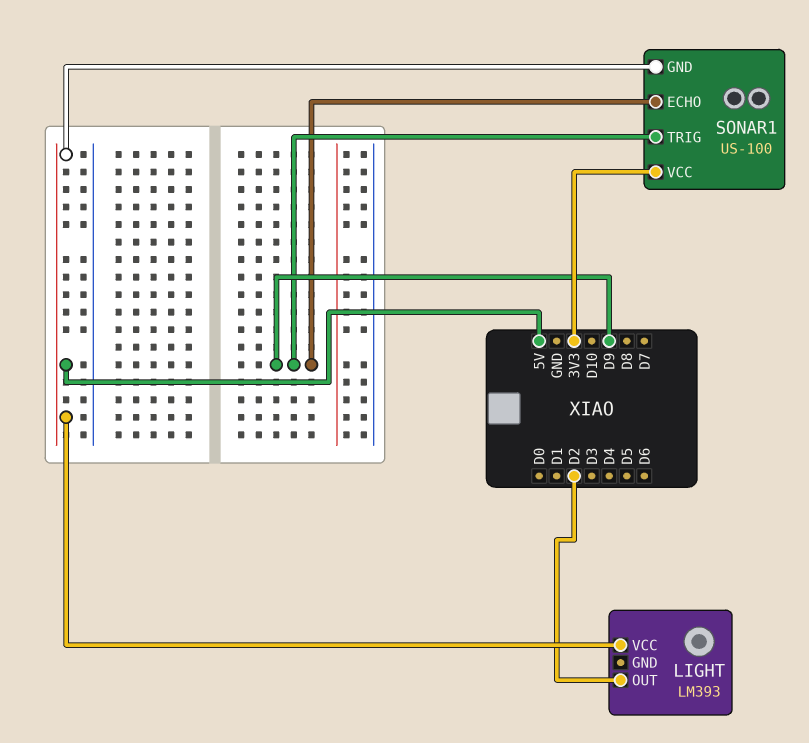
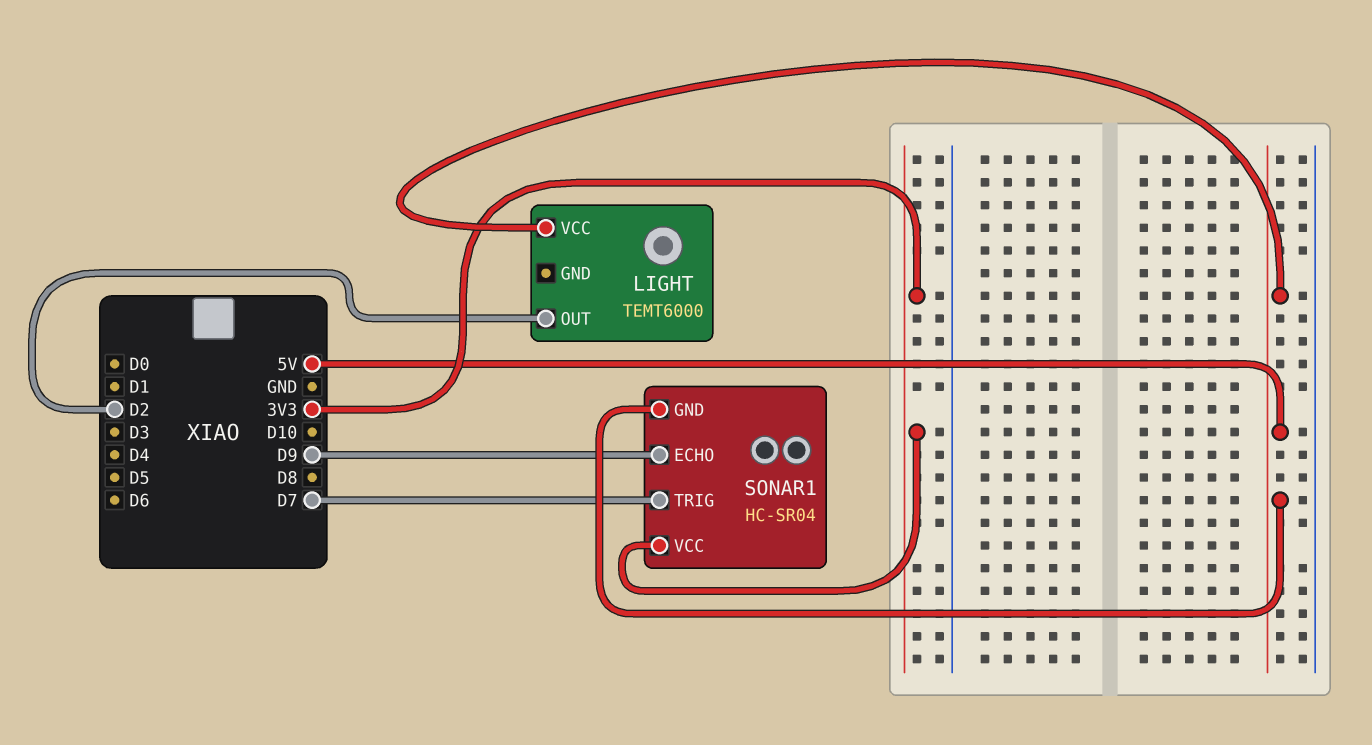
LIGHT: LM393 -> TEMT6000
SONAR1: US-100 -> HC-SR04
SONAR1 pin TRIG: D9 -> D7

